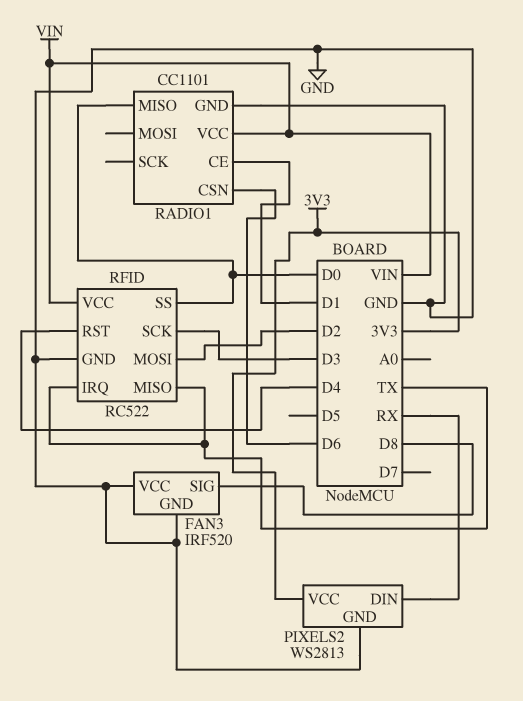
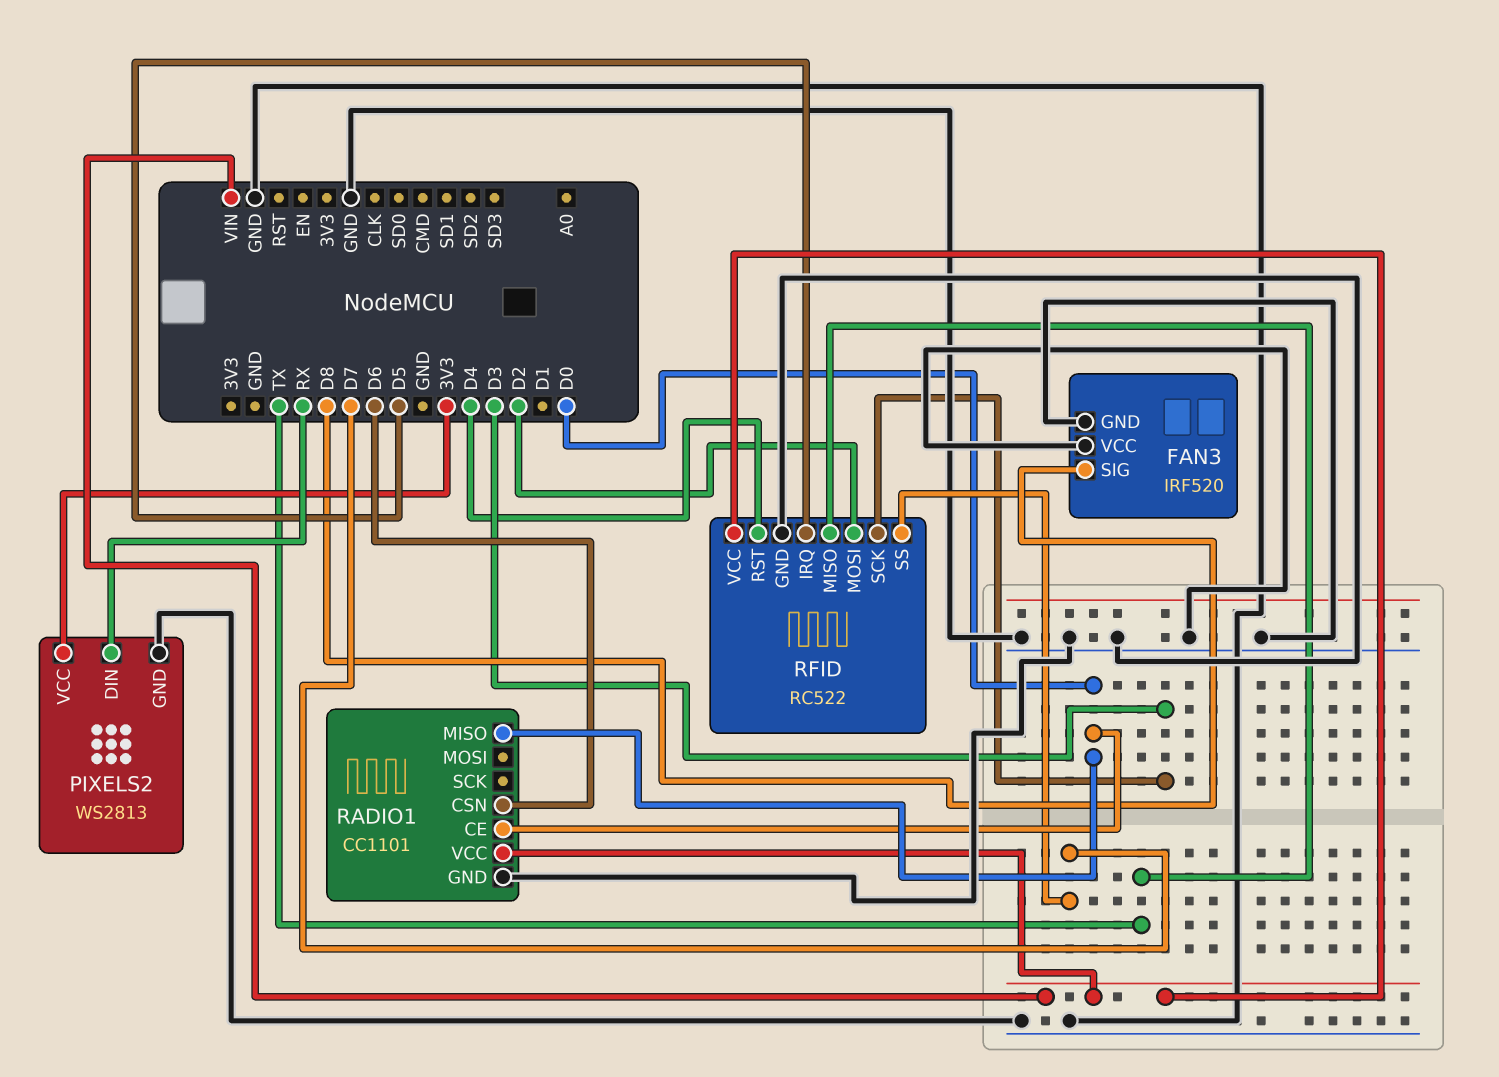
RADIO1 pin CE: D1 -> D0
RFID pin IRQ: TX -> D5
RFID pin SS: D0 -> D7

